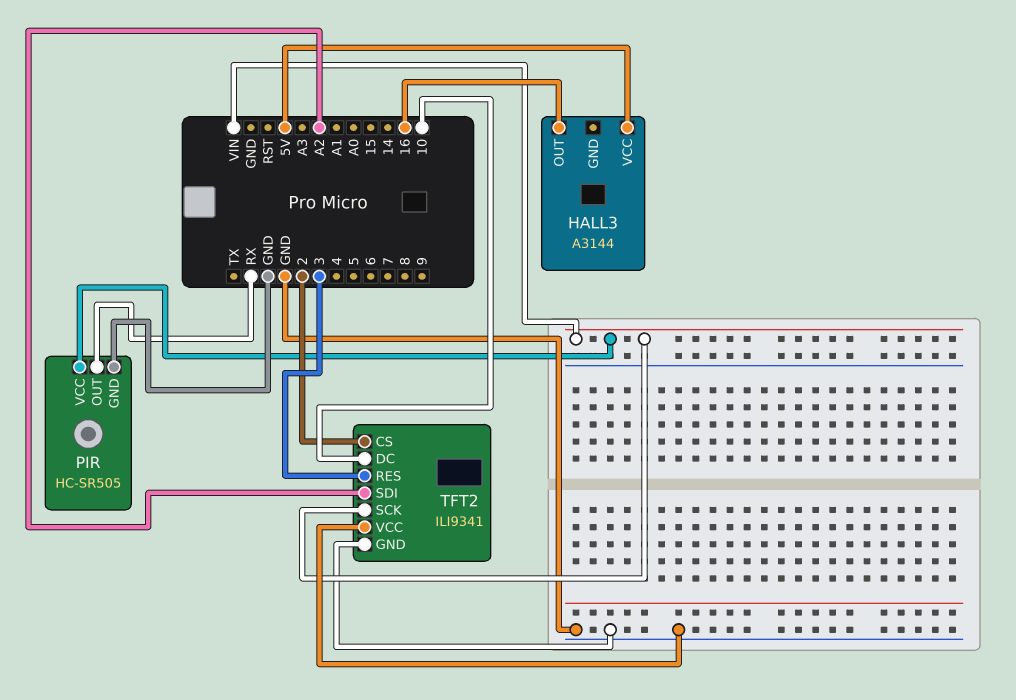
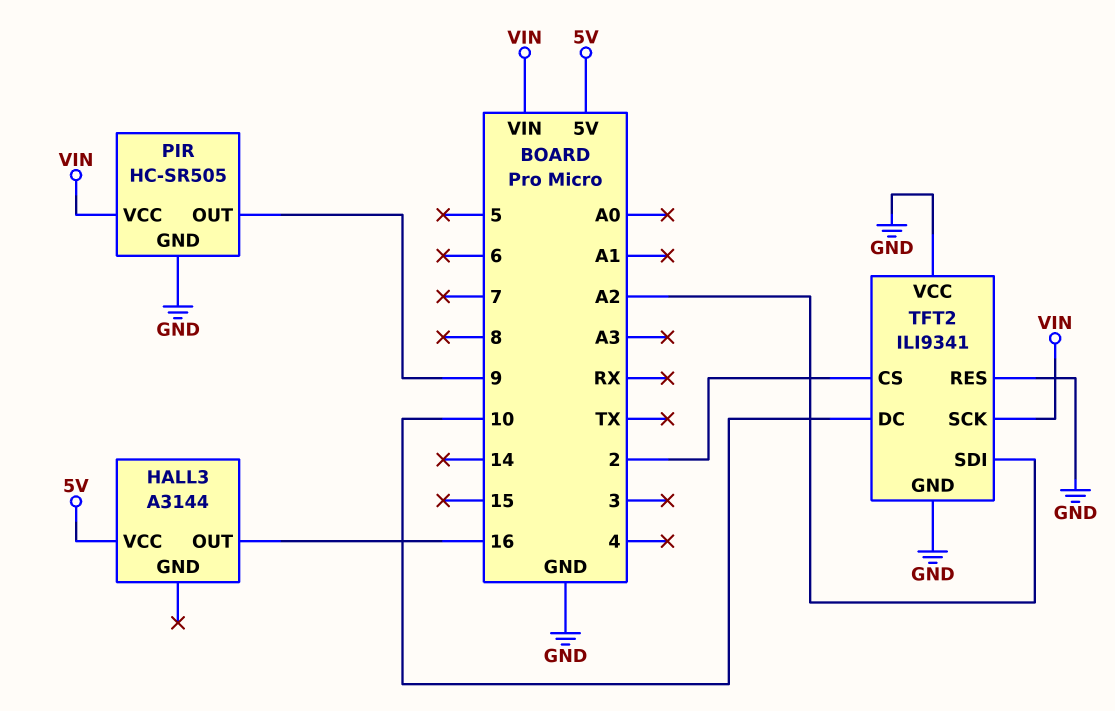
PIR pin OUT: RX -> 9
TFT2 pin RES: 3 -> GND

